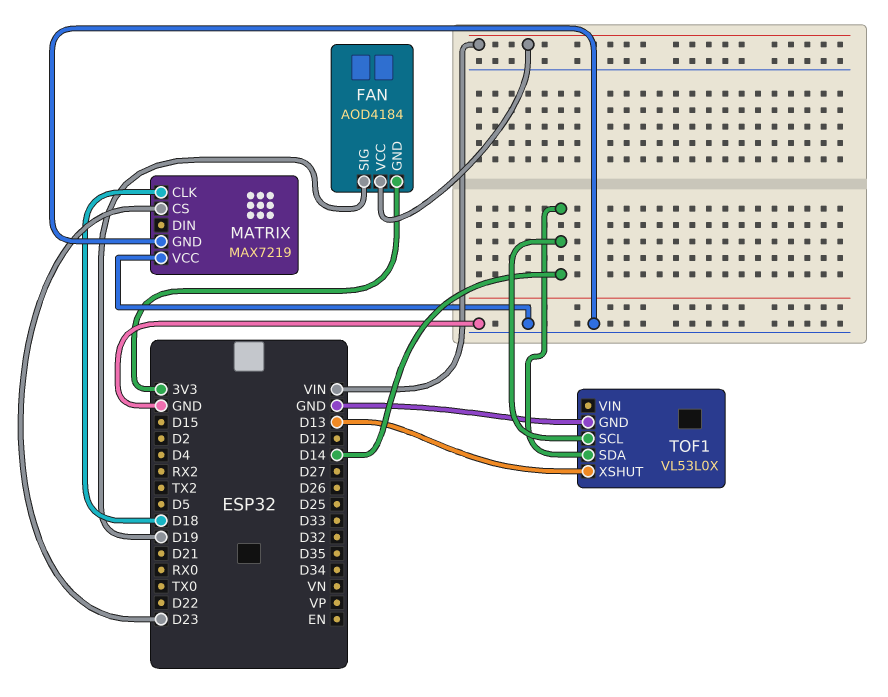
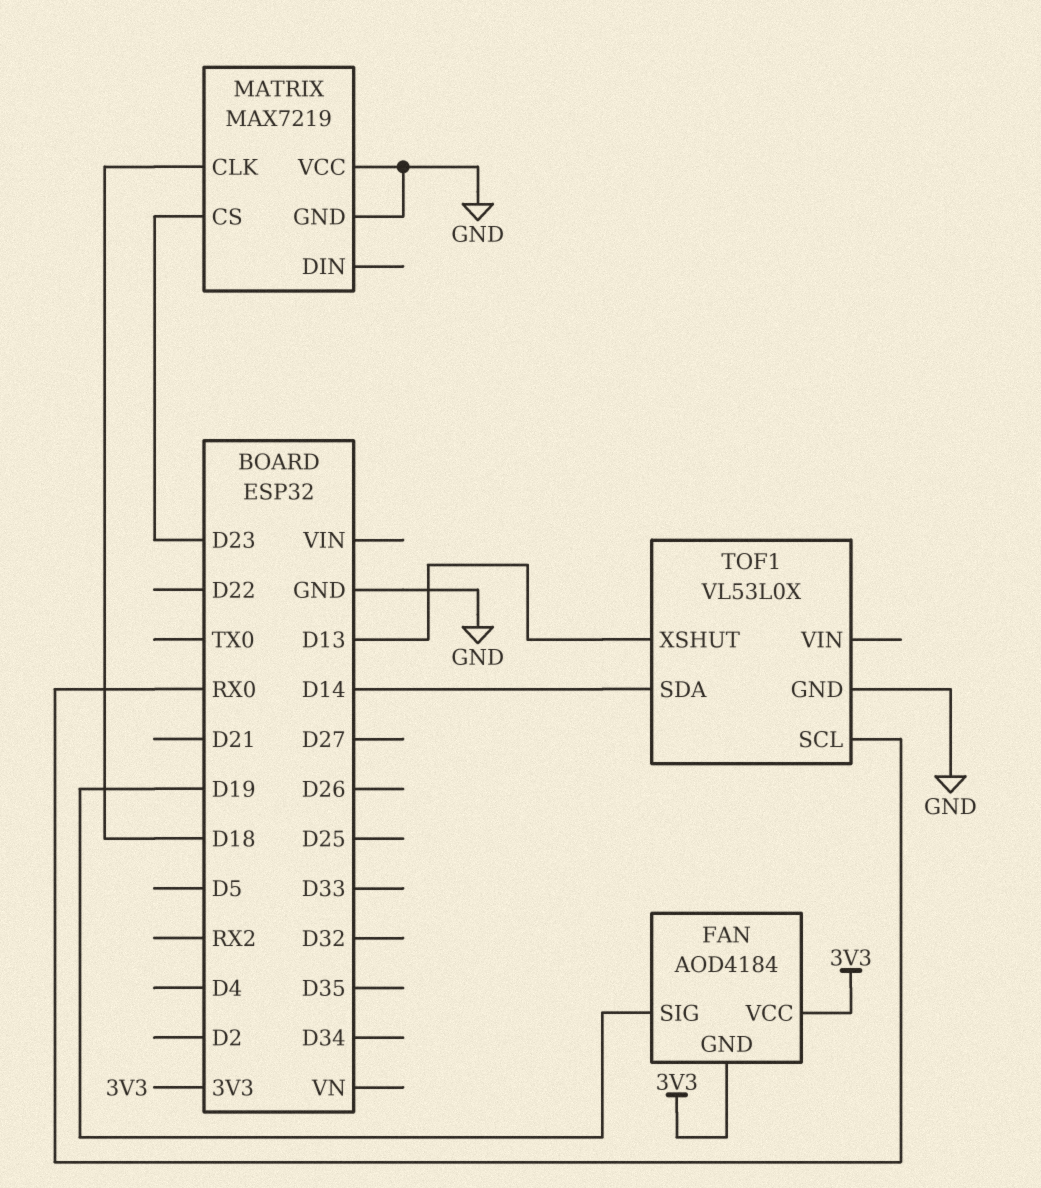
FAN pin VCC: VIN -> 3V3
TOF1 pin SCL: D14 -> RX0

